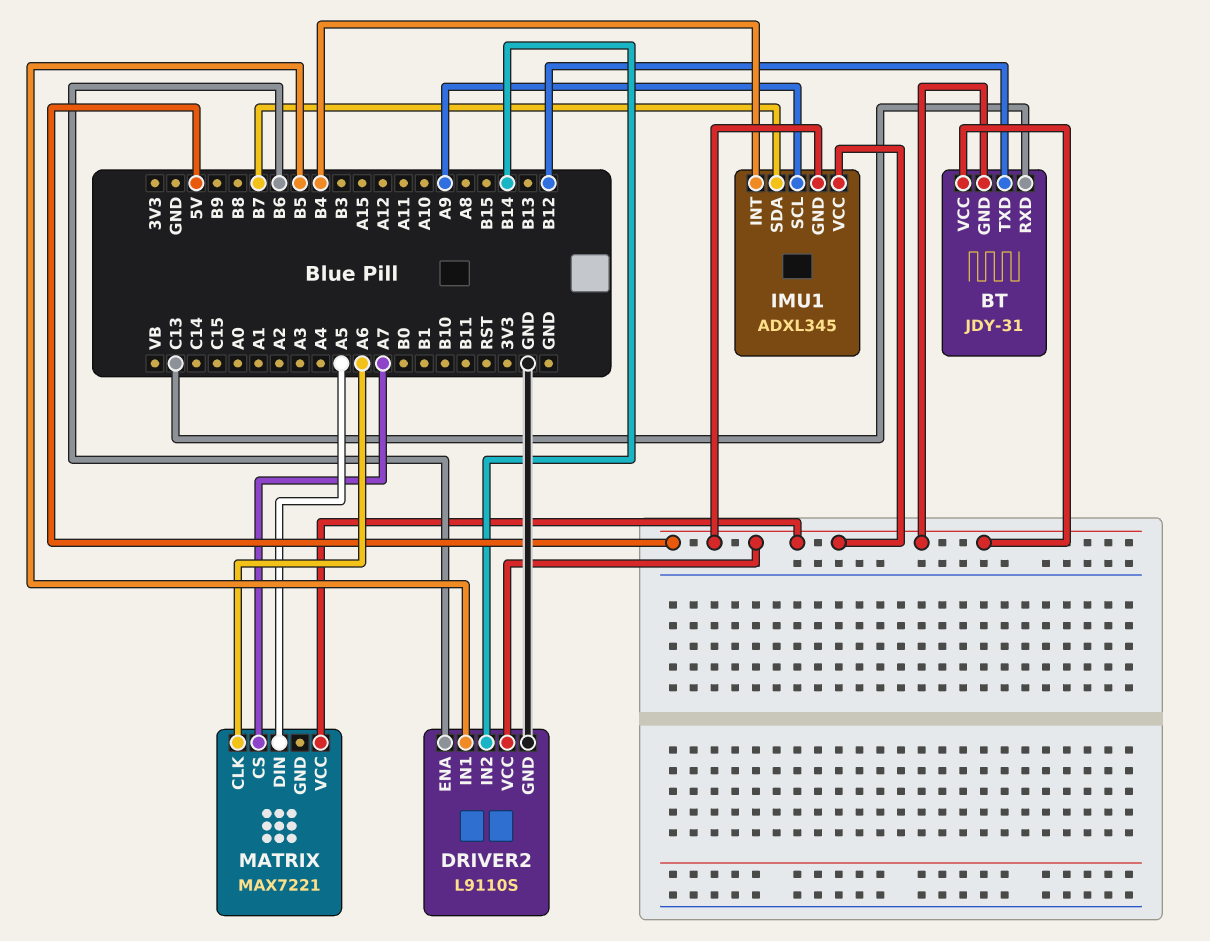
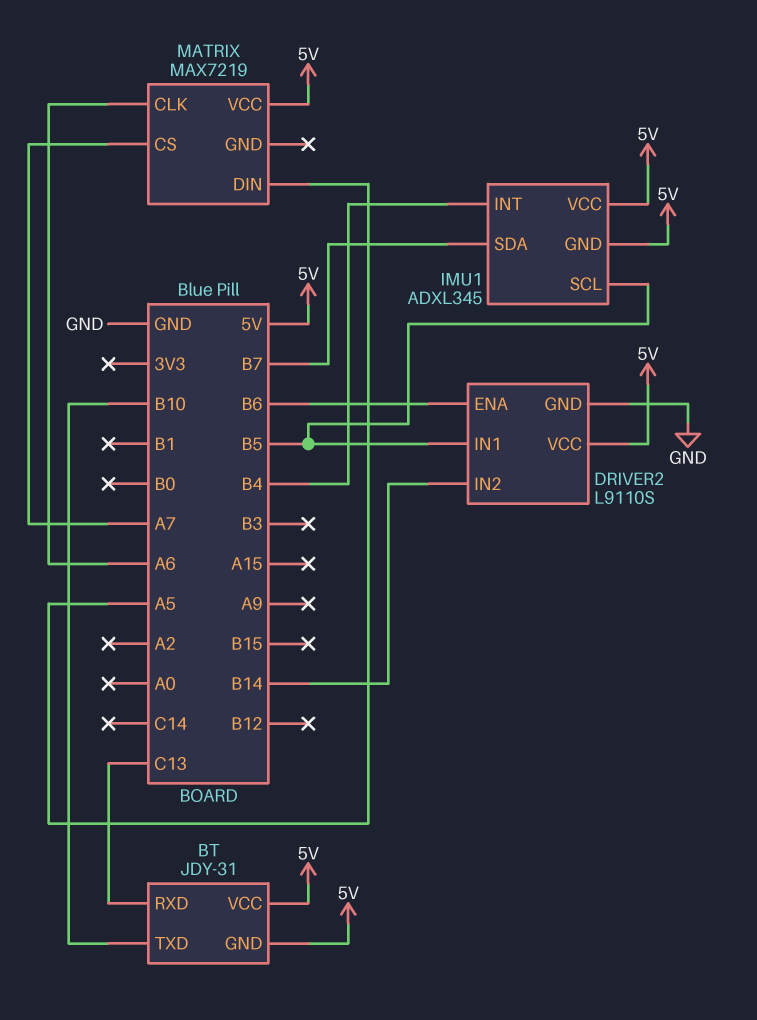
BT pin TXD: B12 -> B10
IMU1 pin SCL: A9 -> B5
MATRIX: MAX7221 -> MAX7219

